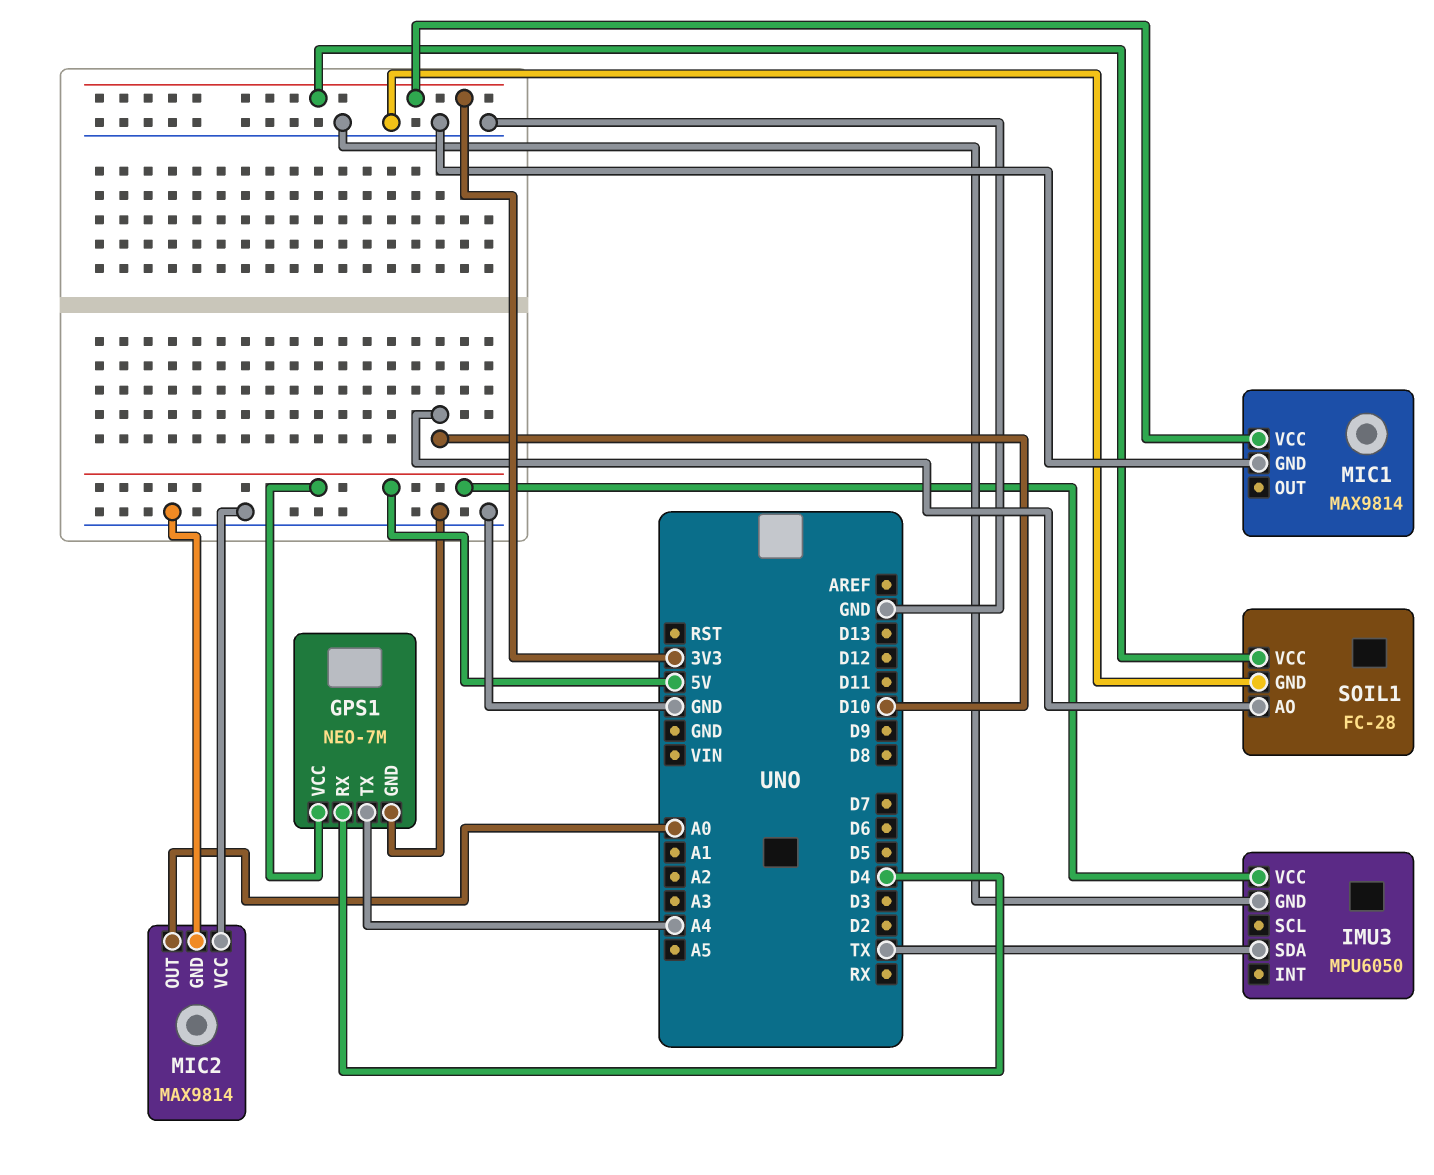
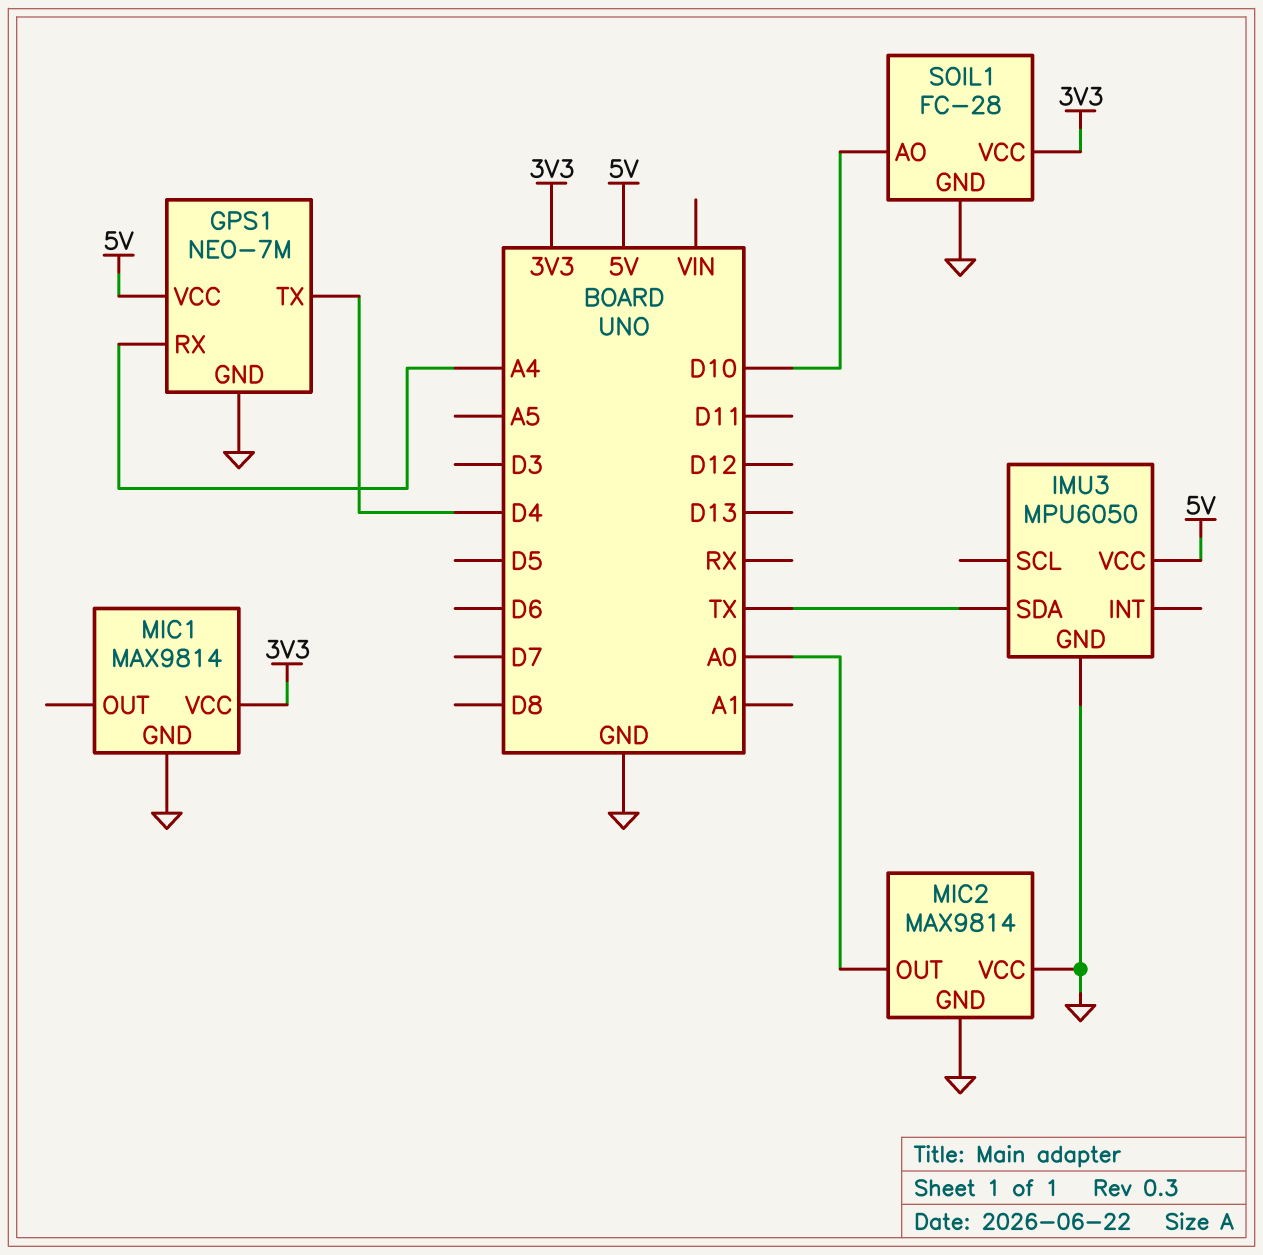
GPS1 pin RX: D4 -> A4
GPS1 pin TX: A4 -> D4

